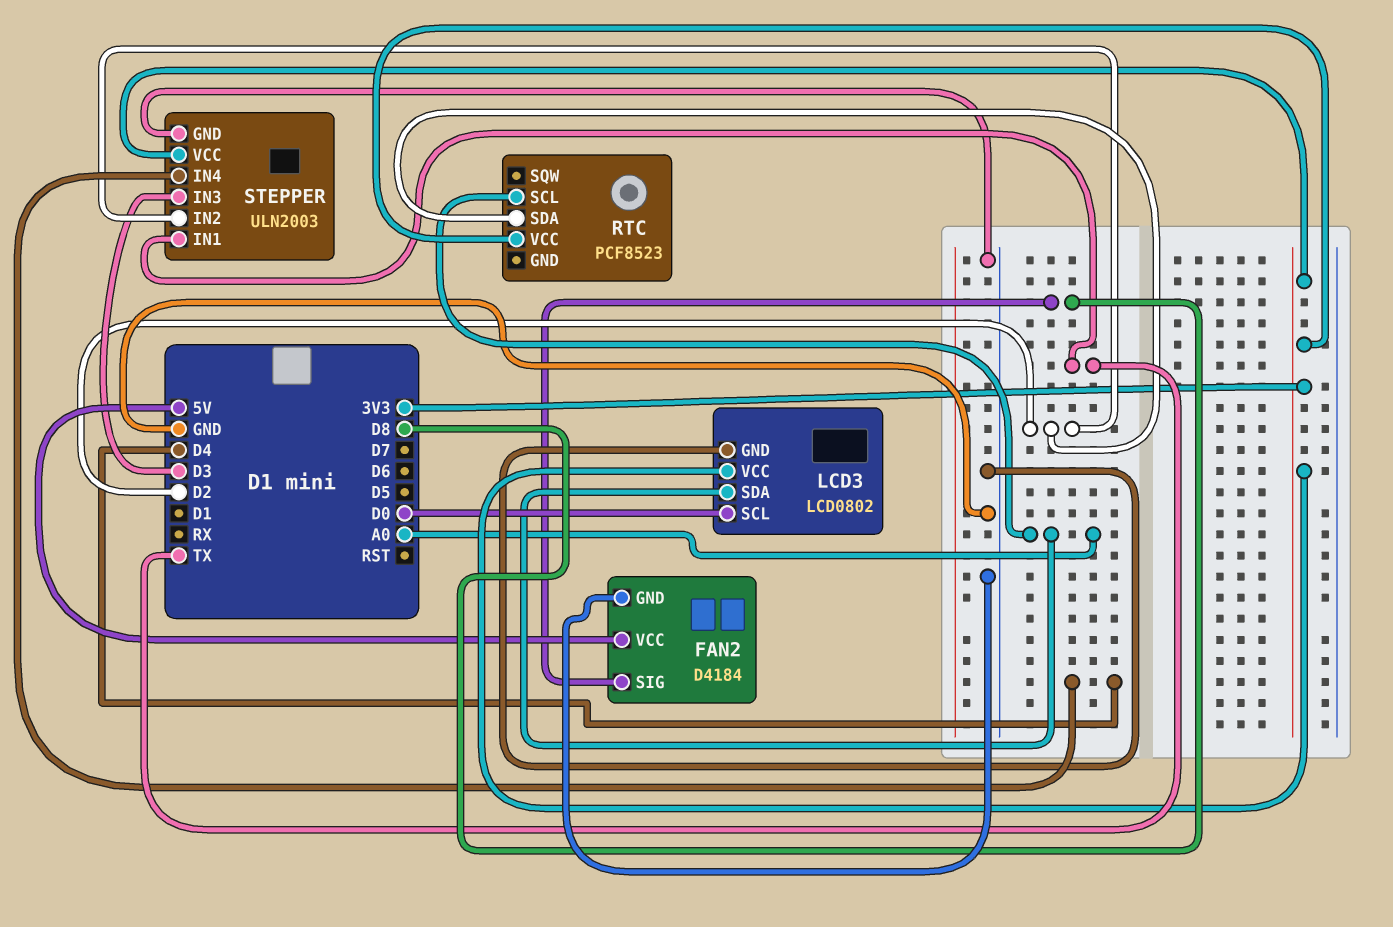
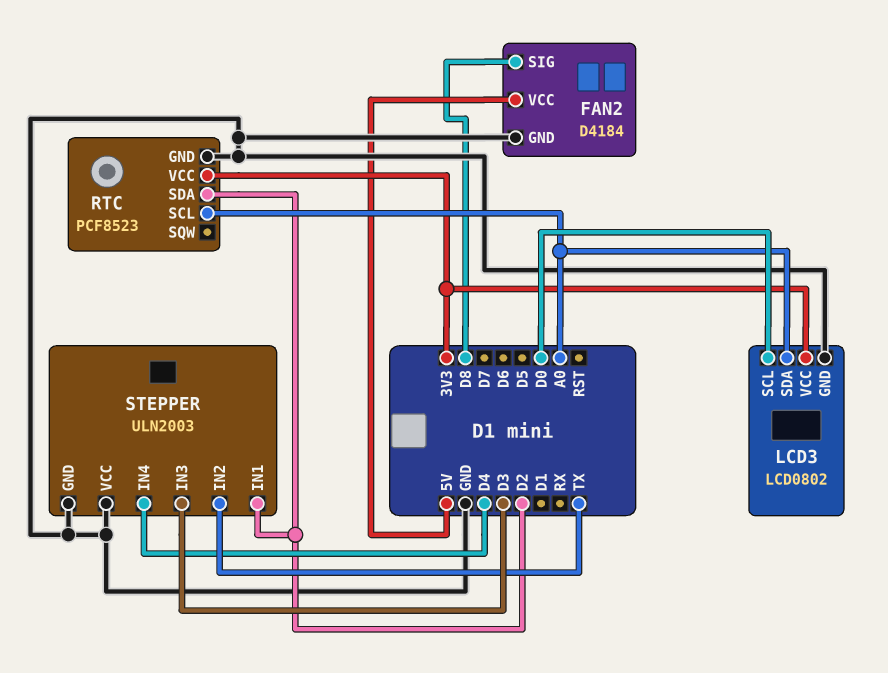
RTC pin GND: none -> GND
STEPPER pin IN1: TX -> D2
STEPPER pin IN2: D2 -> TX
STEPPER pin VCC: 3V3 -> GND

